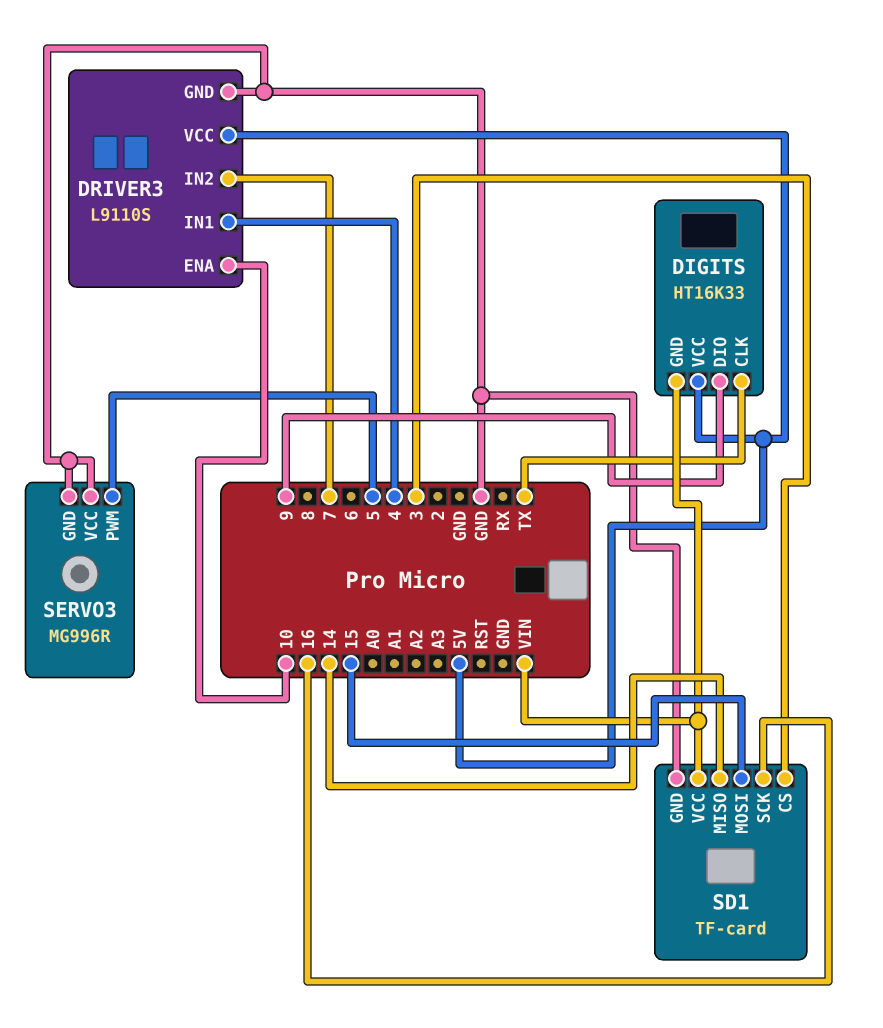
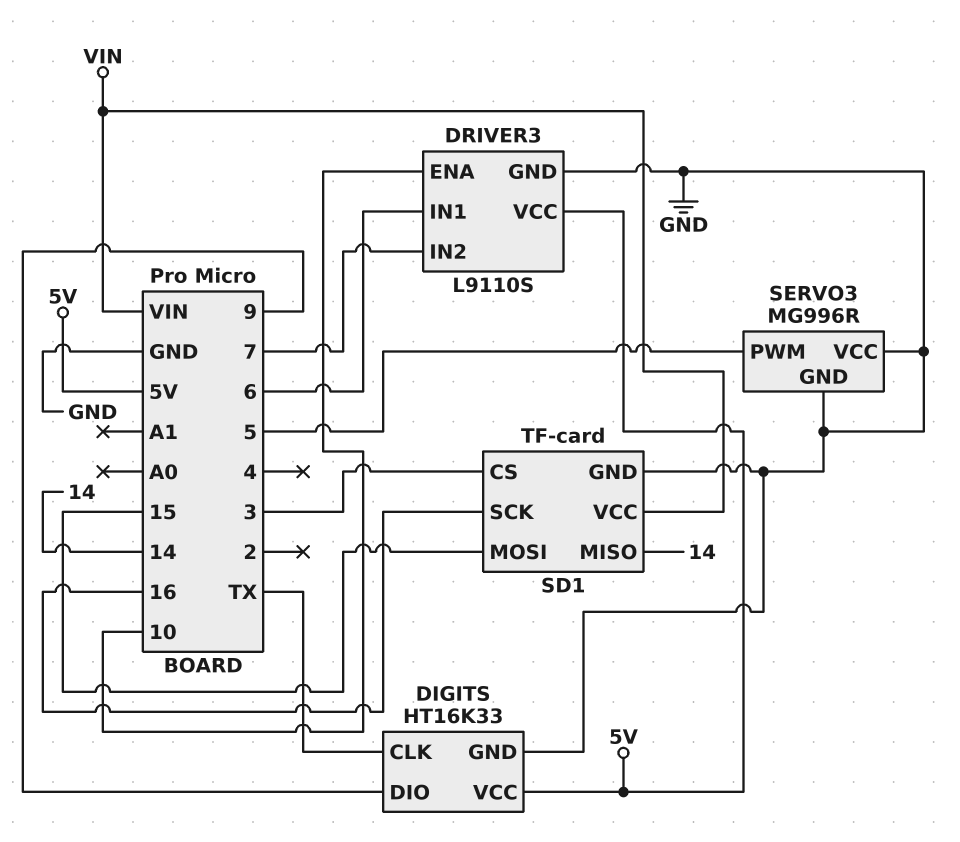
DIGITS pin GND: VIN -> GND
DRIVER3 pin IN1: 4 -> 6

